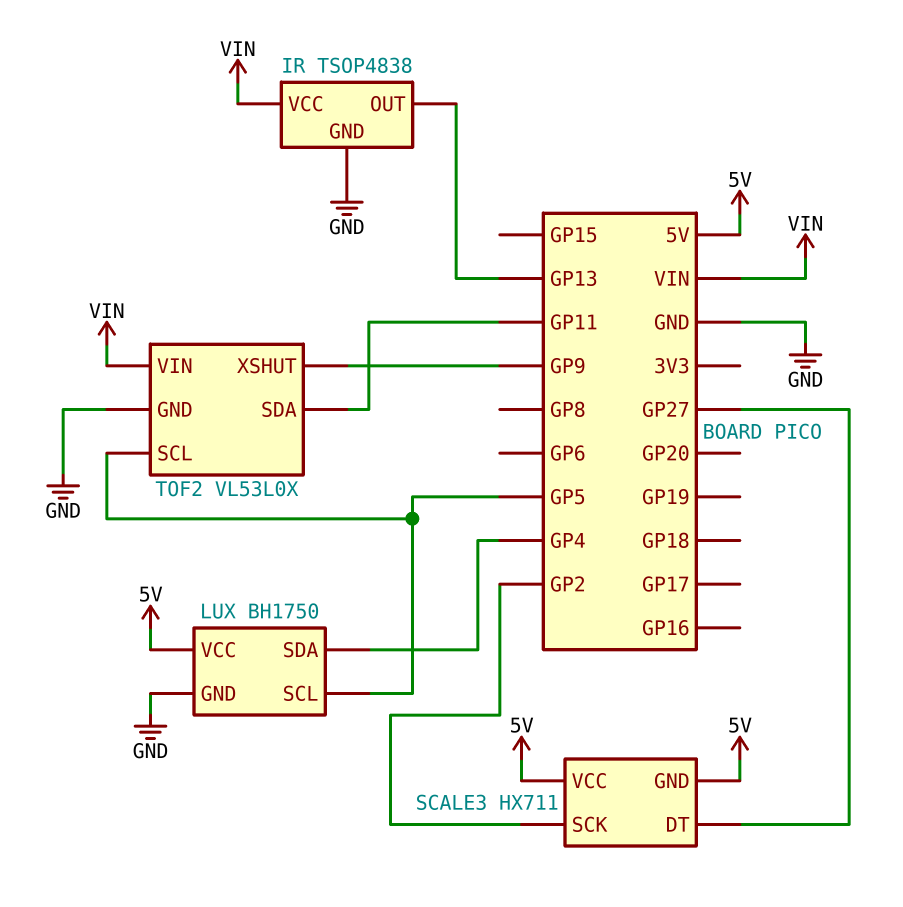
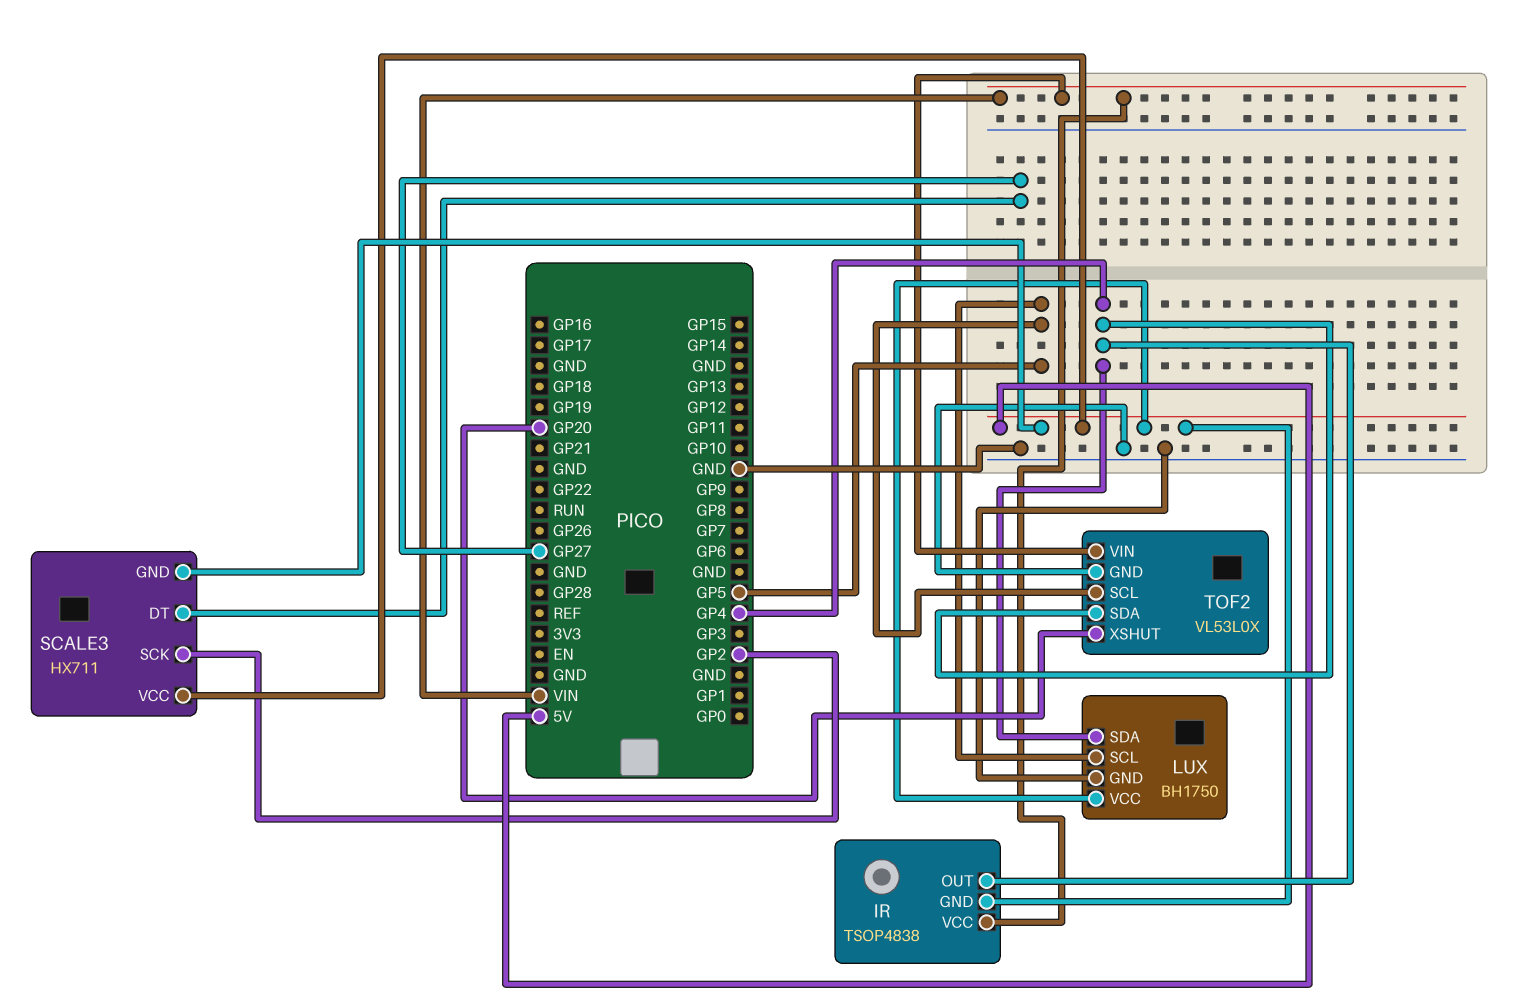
IR pin GND: GND -> 5V
IR pin OUT: GP13 -> GP4
TOF2 pin SDA: GP11 -> GP4
TOF2 pin XSHUT: GP9 -> GP20

